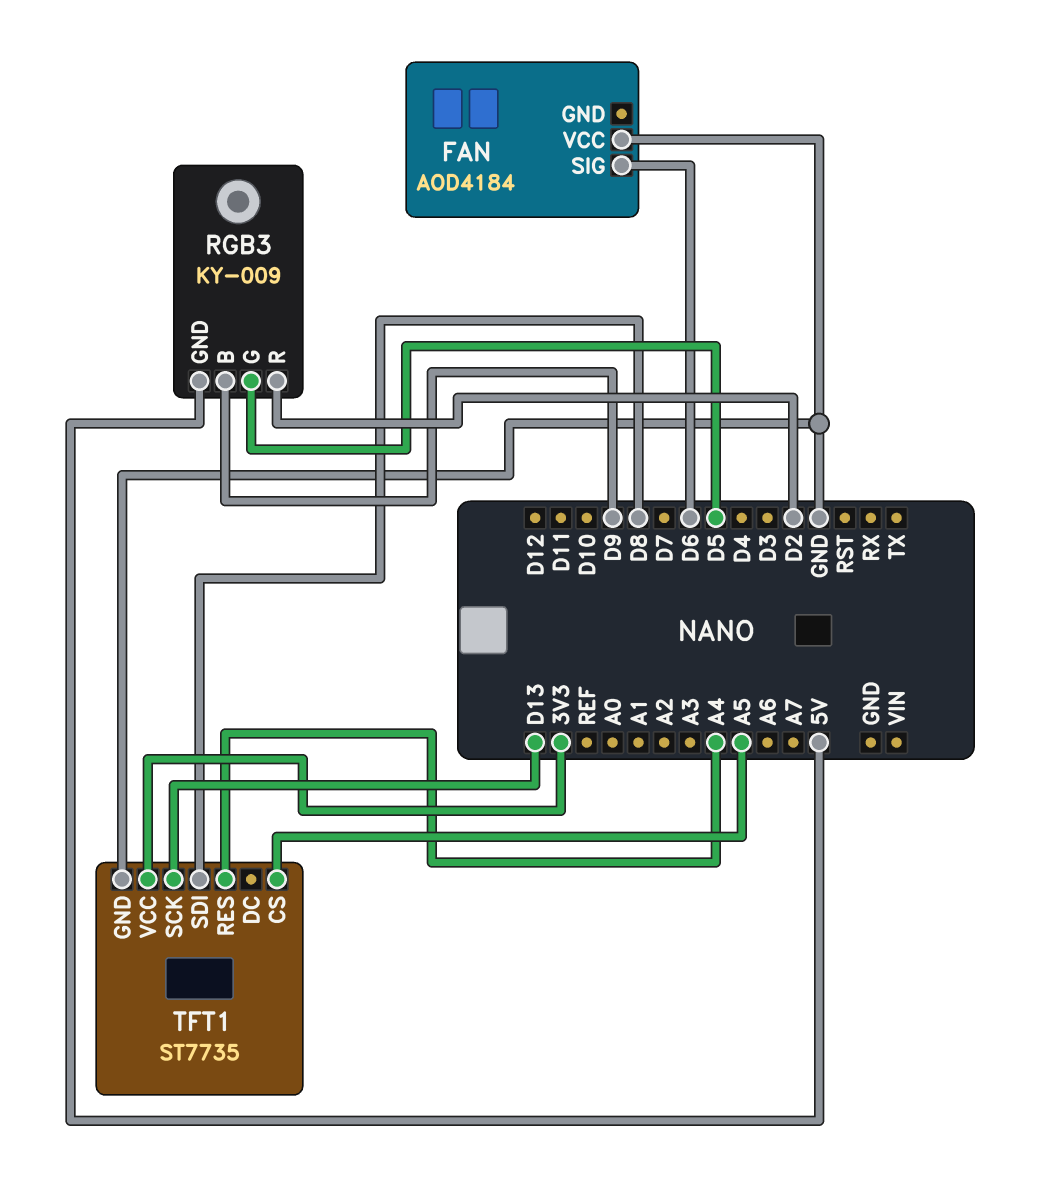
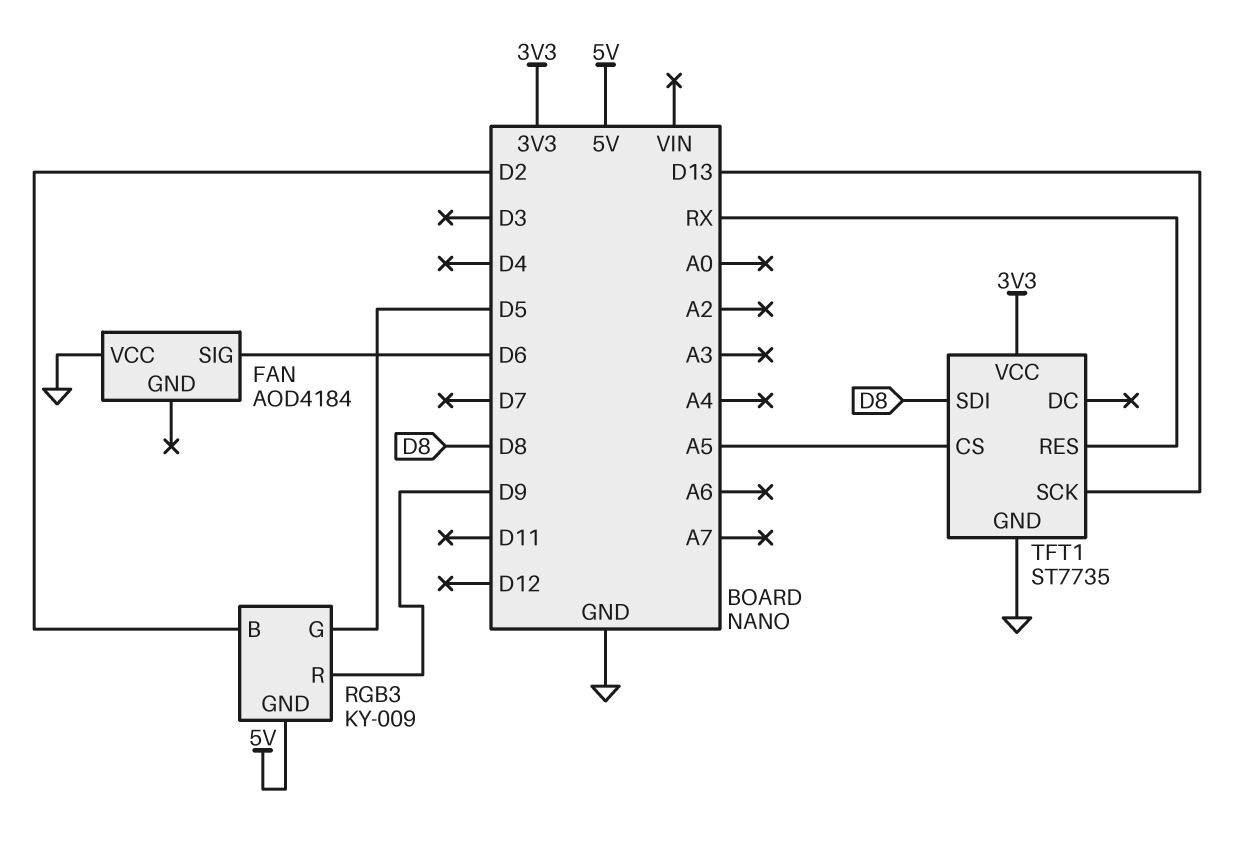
RGB3 pin B: D9 -> D2
RGB3 pin R: D2 -> D9
TFT1 pin RES: A4 -> RX

